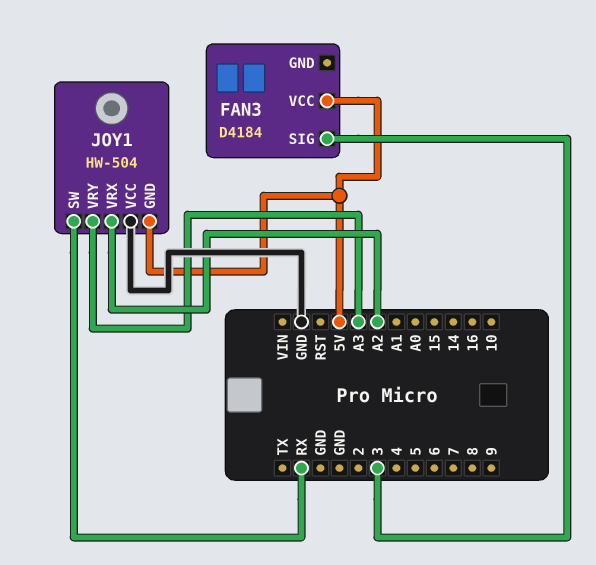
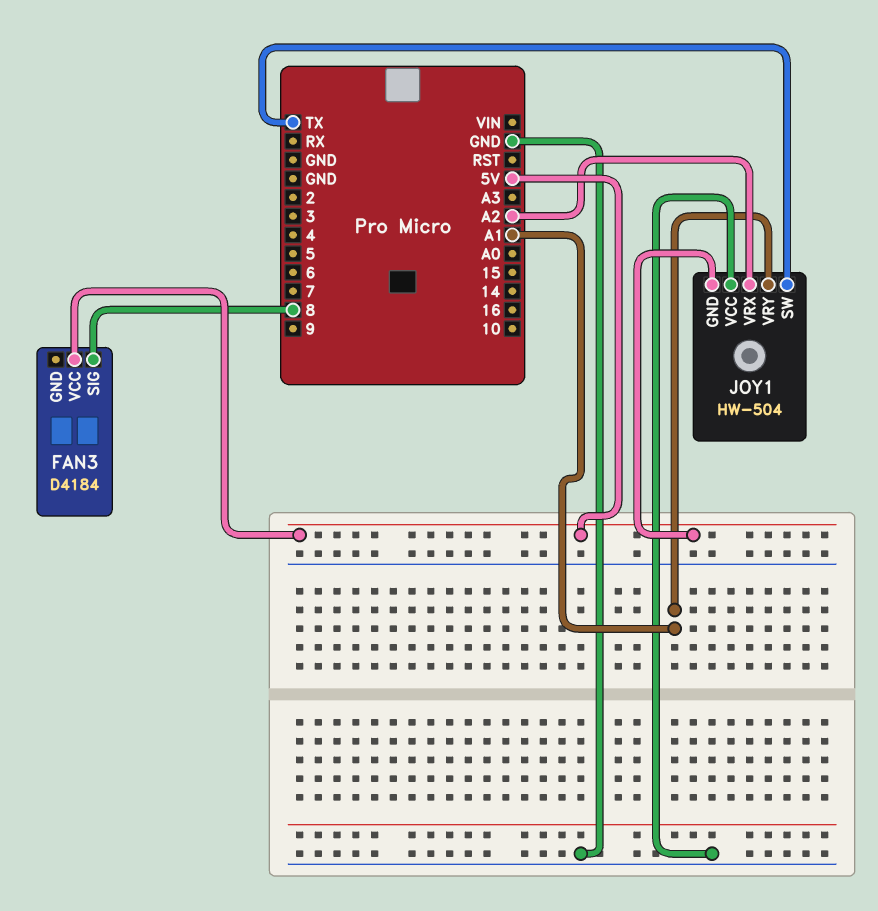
FAN3 pin SIG: 3 -> 8
JOY1 pin SW: RX -> TX
JOY1 pin VRY: A3 -> A1

